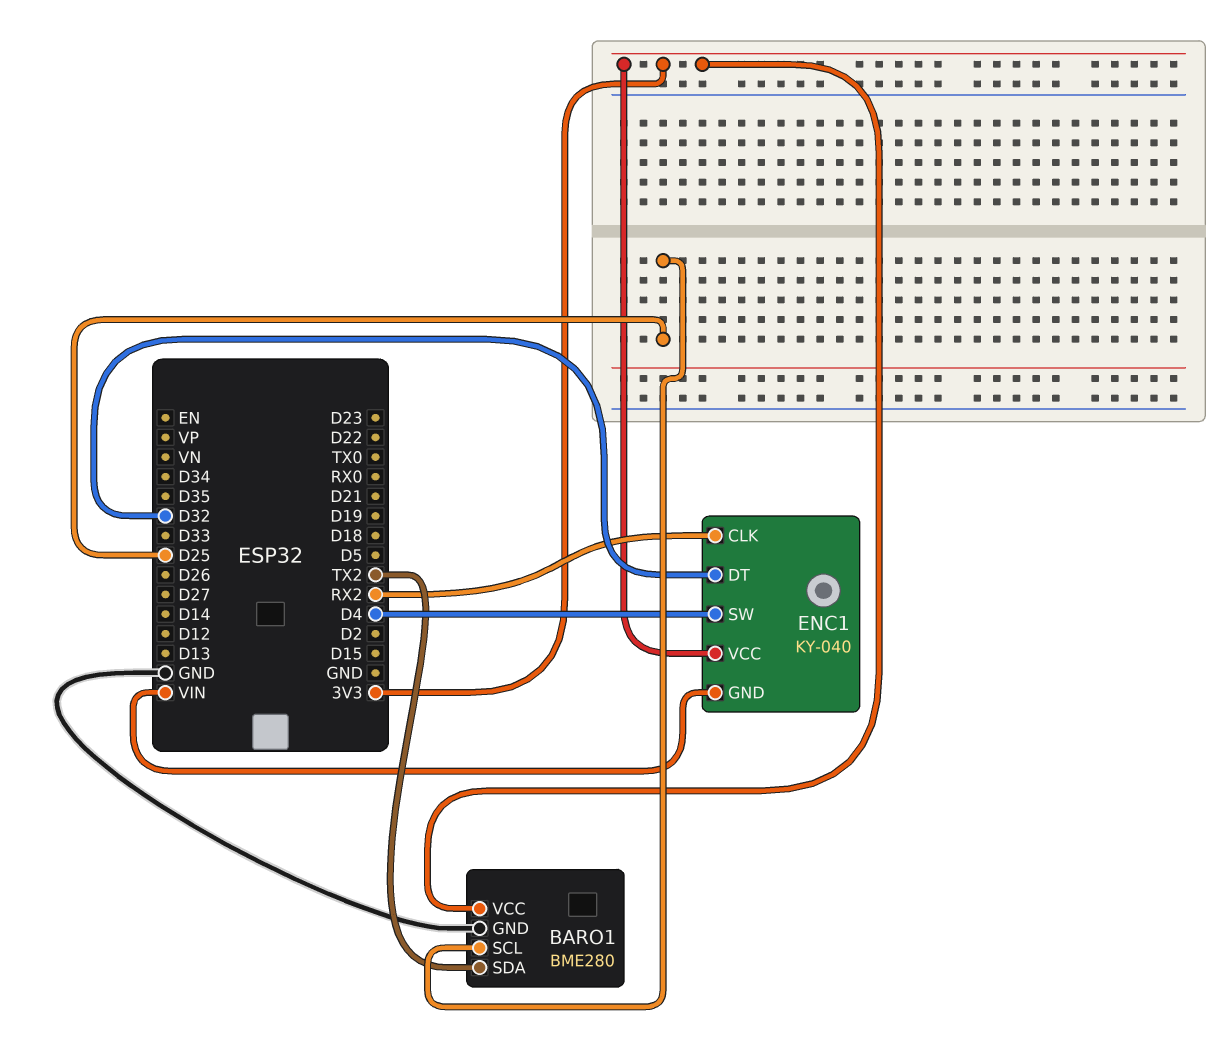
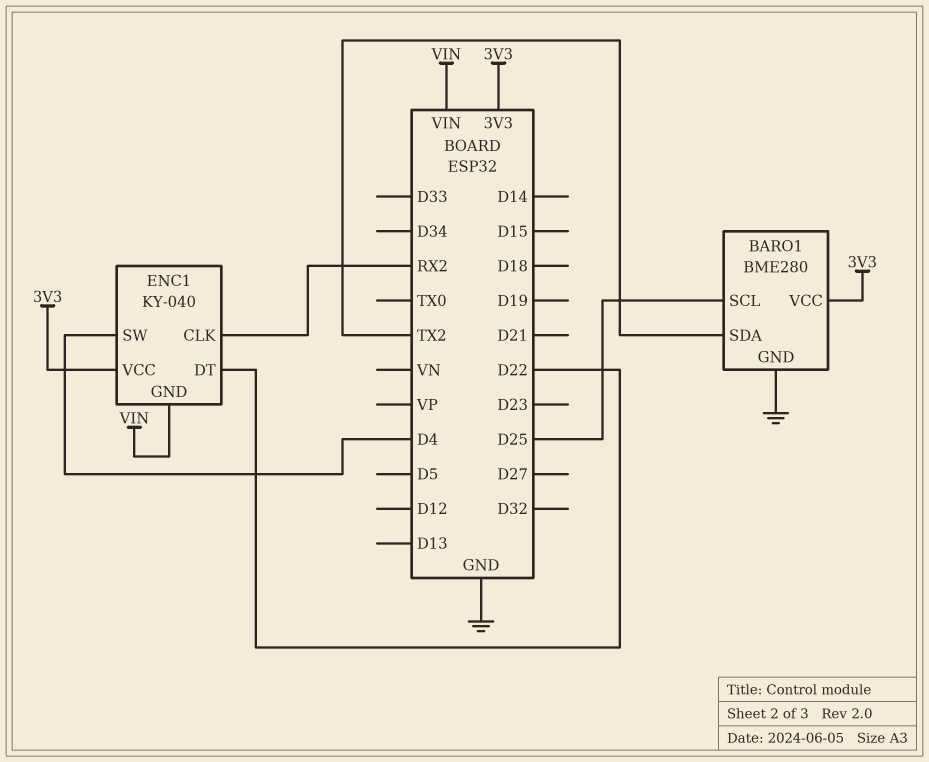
ENC1 pin DT: D32 -> D22

